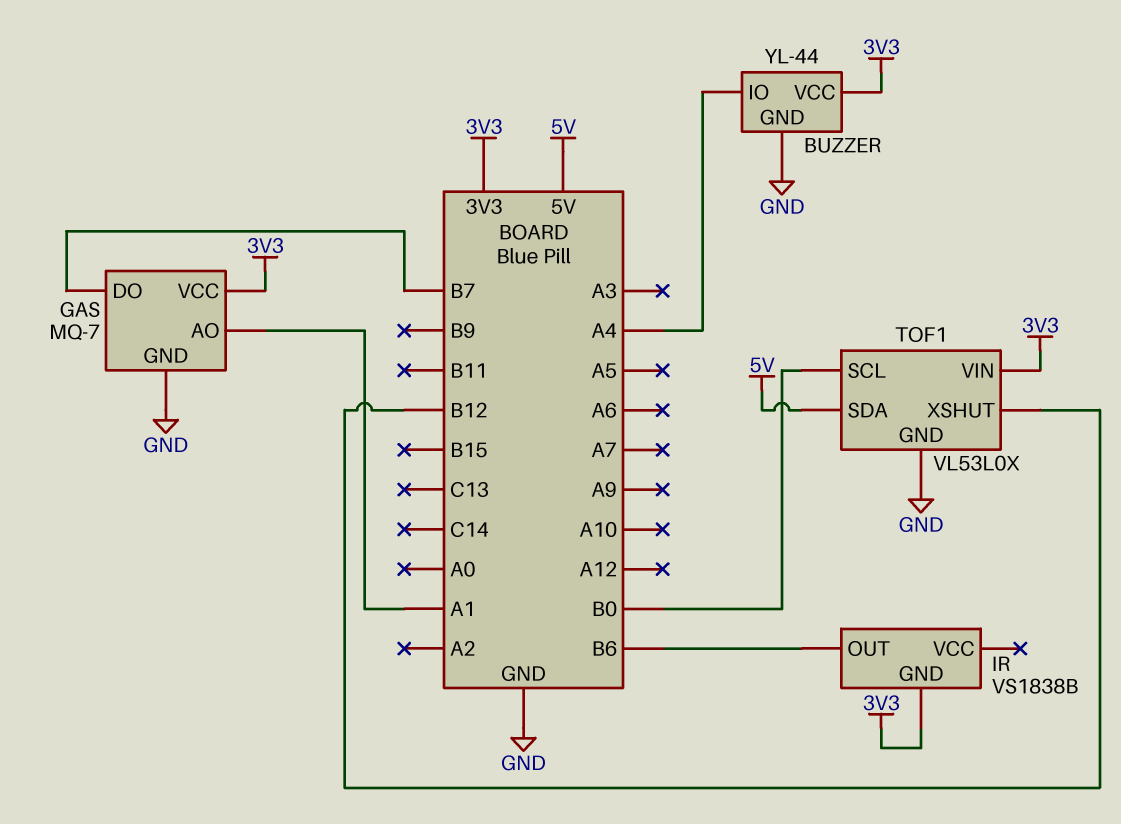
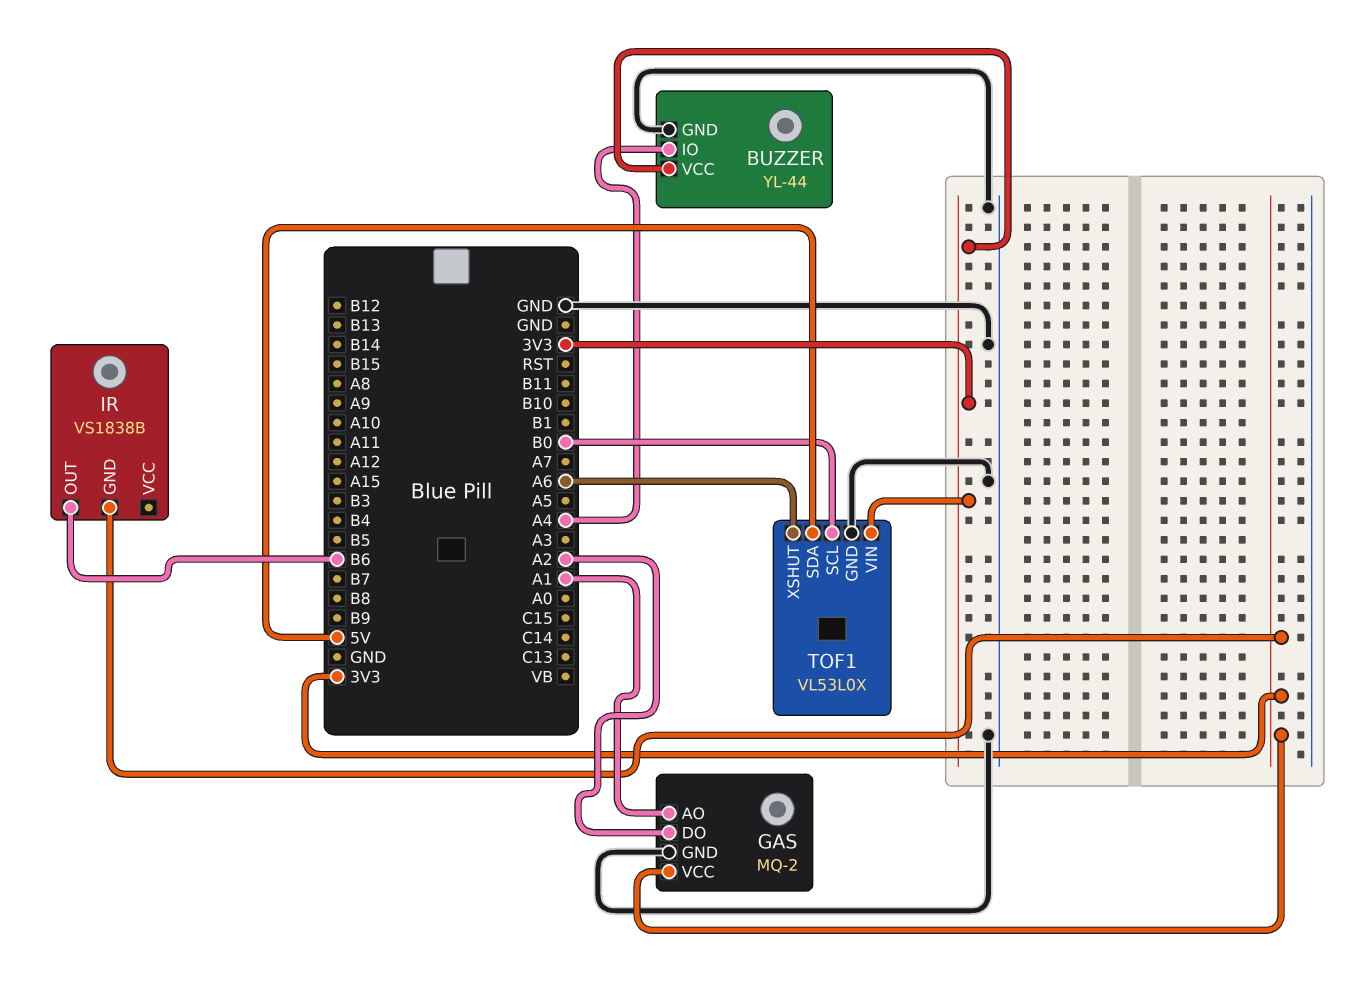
GAS: MQ-7 -> MQ-2
GAS pin DO: B7 -> A2
TOF1 pin XSHUT: B12 -> A6

